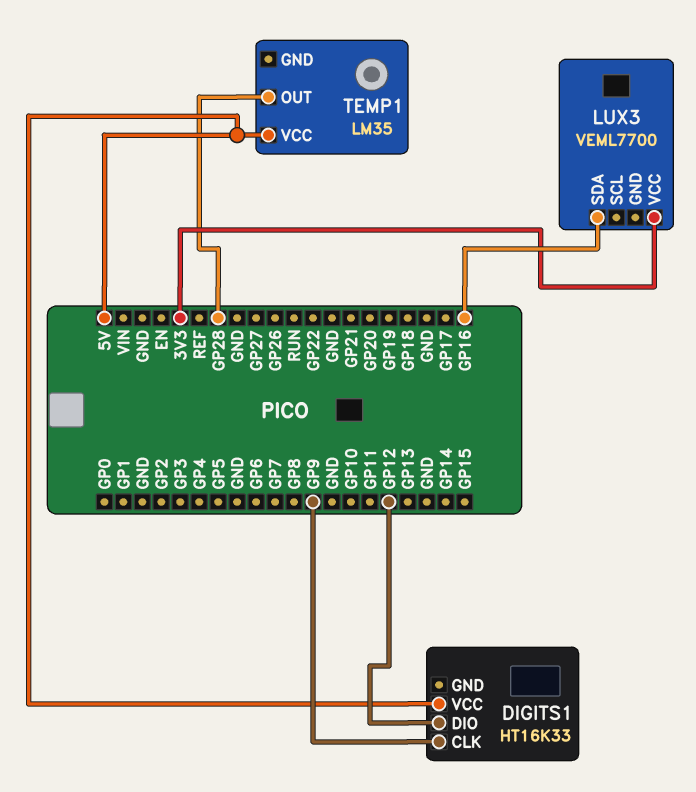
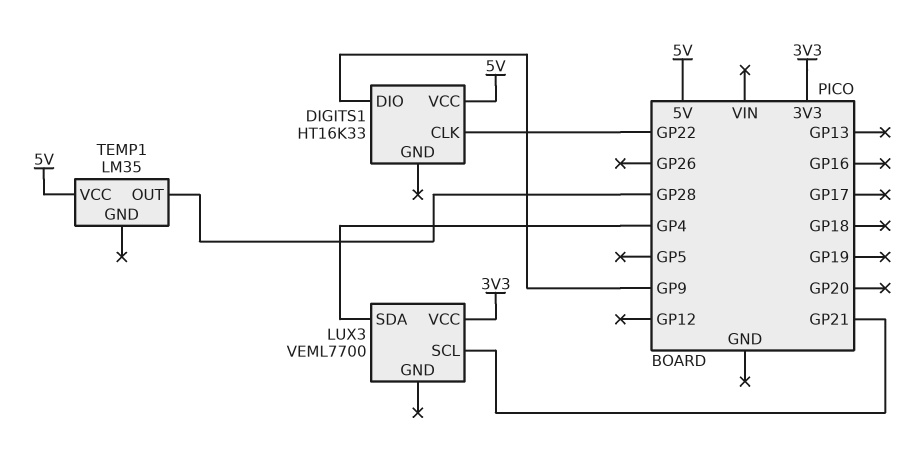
DIGITS1 pin CLK: GP9 -> GP22
DIGITS1 pin DIO: GP12 -> GP9
LUX3 pin SCL: none -> GP21
LUX3 pin SDA: GP16 -> GP4

